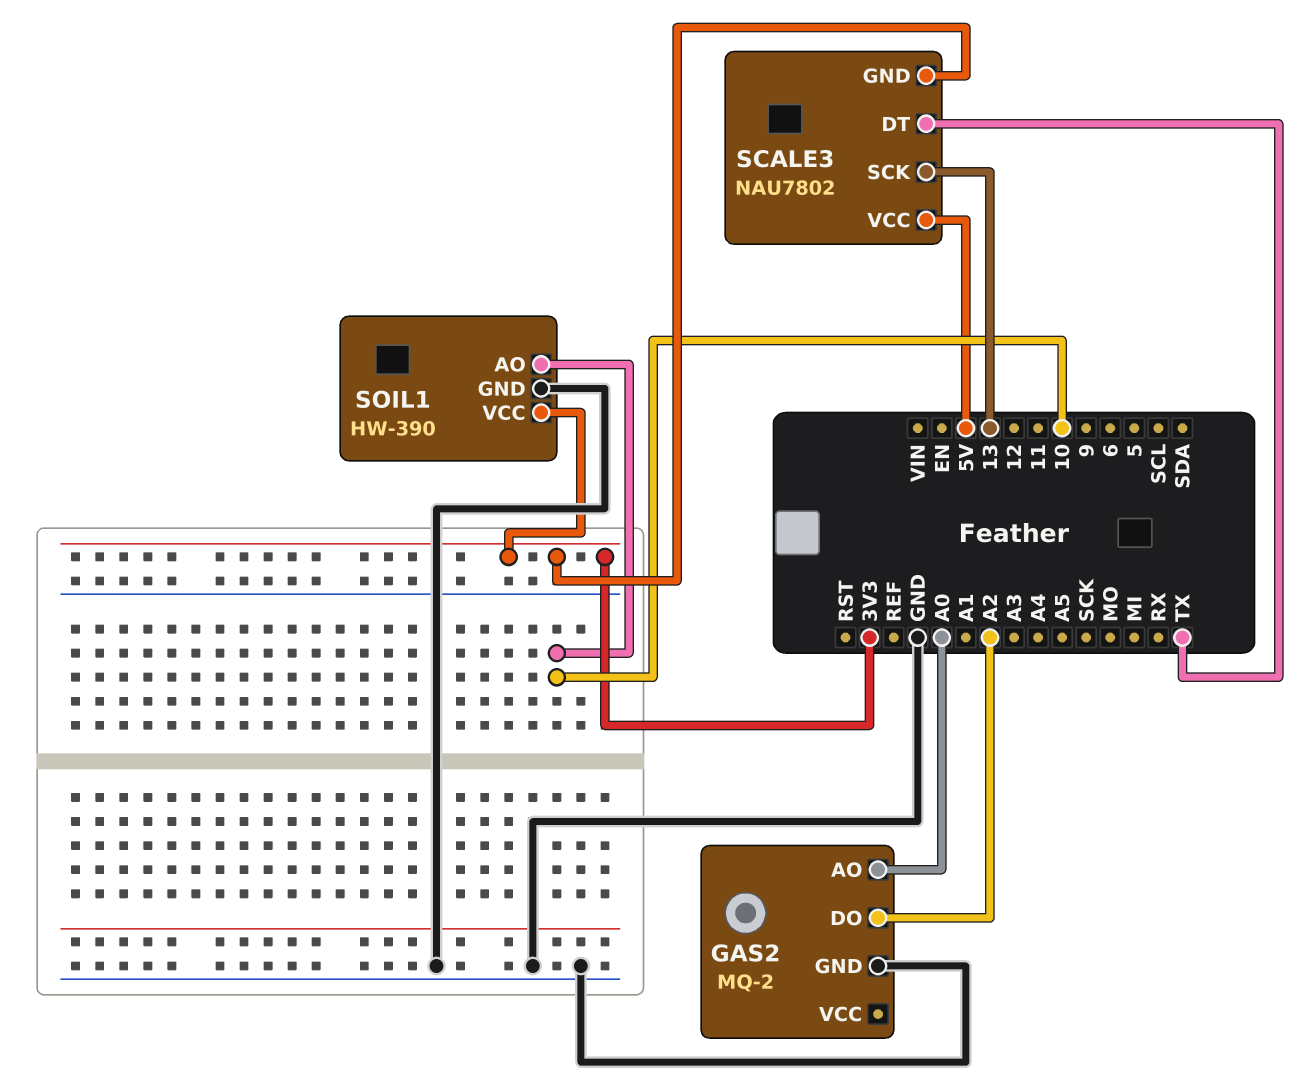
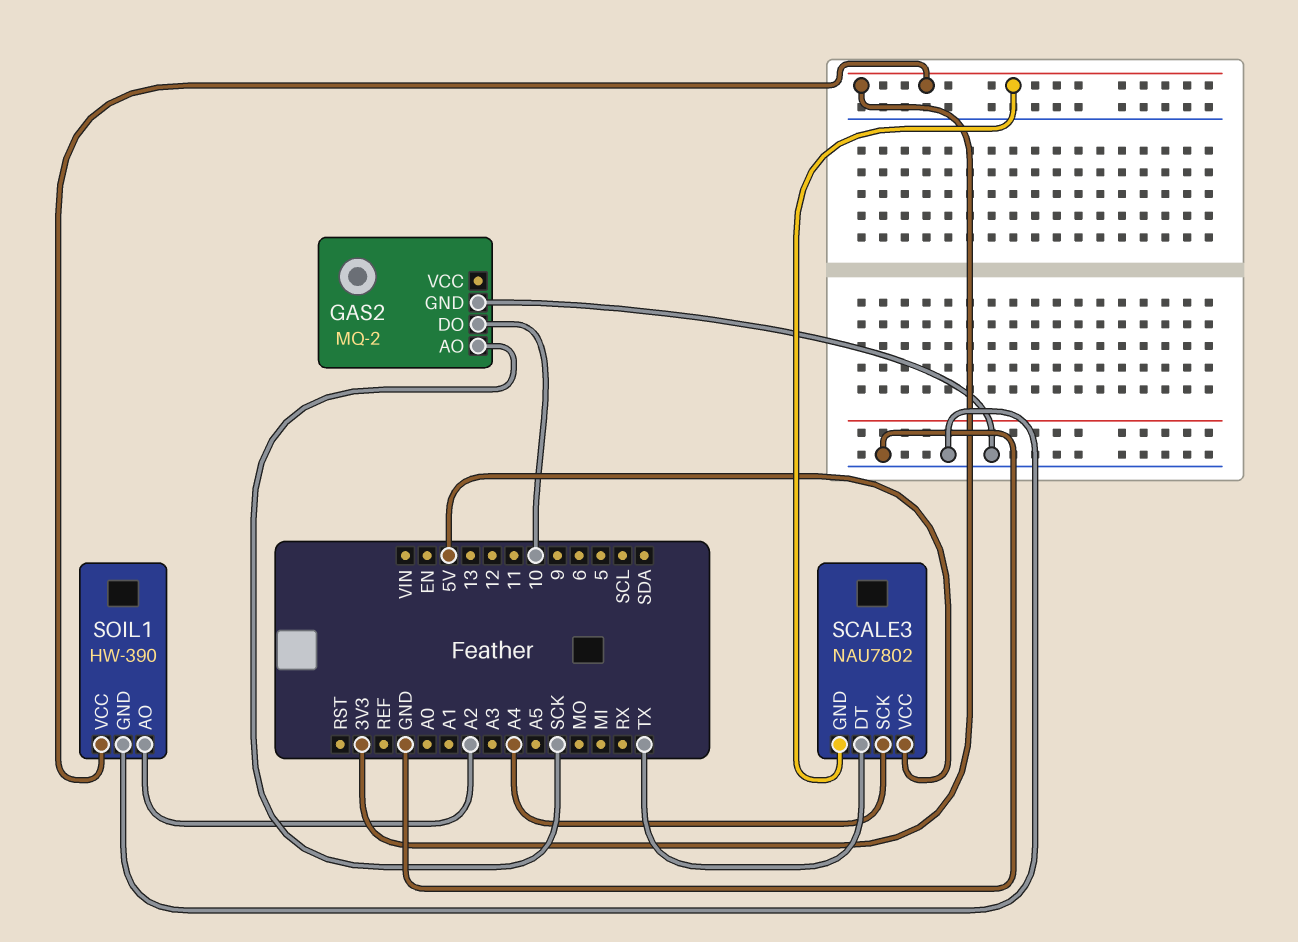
GAS2 pin AO: A0 -> SCK
GAS2 pin DO: A2 -> 10
SCALE3 pin SCK: 13 -> A4
SOIL1 pin AO: 10 -> A2

